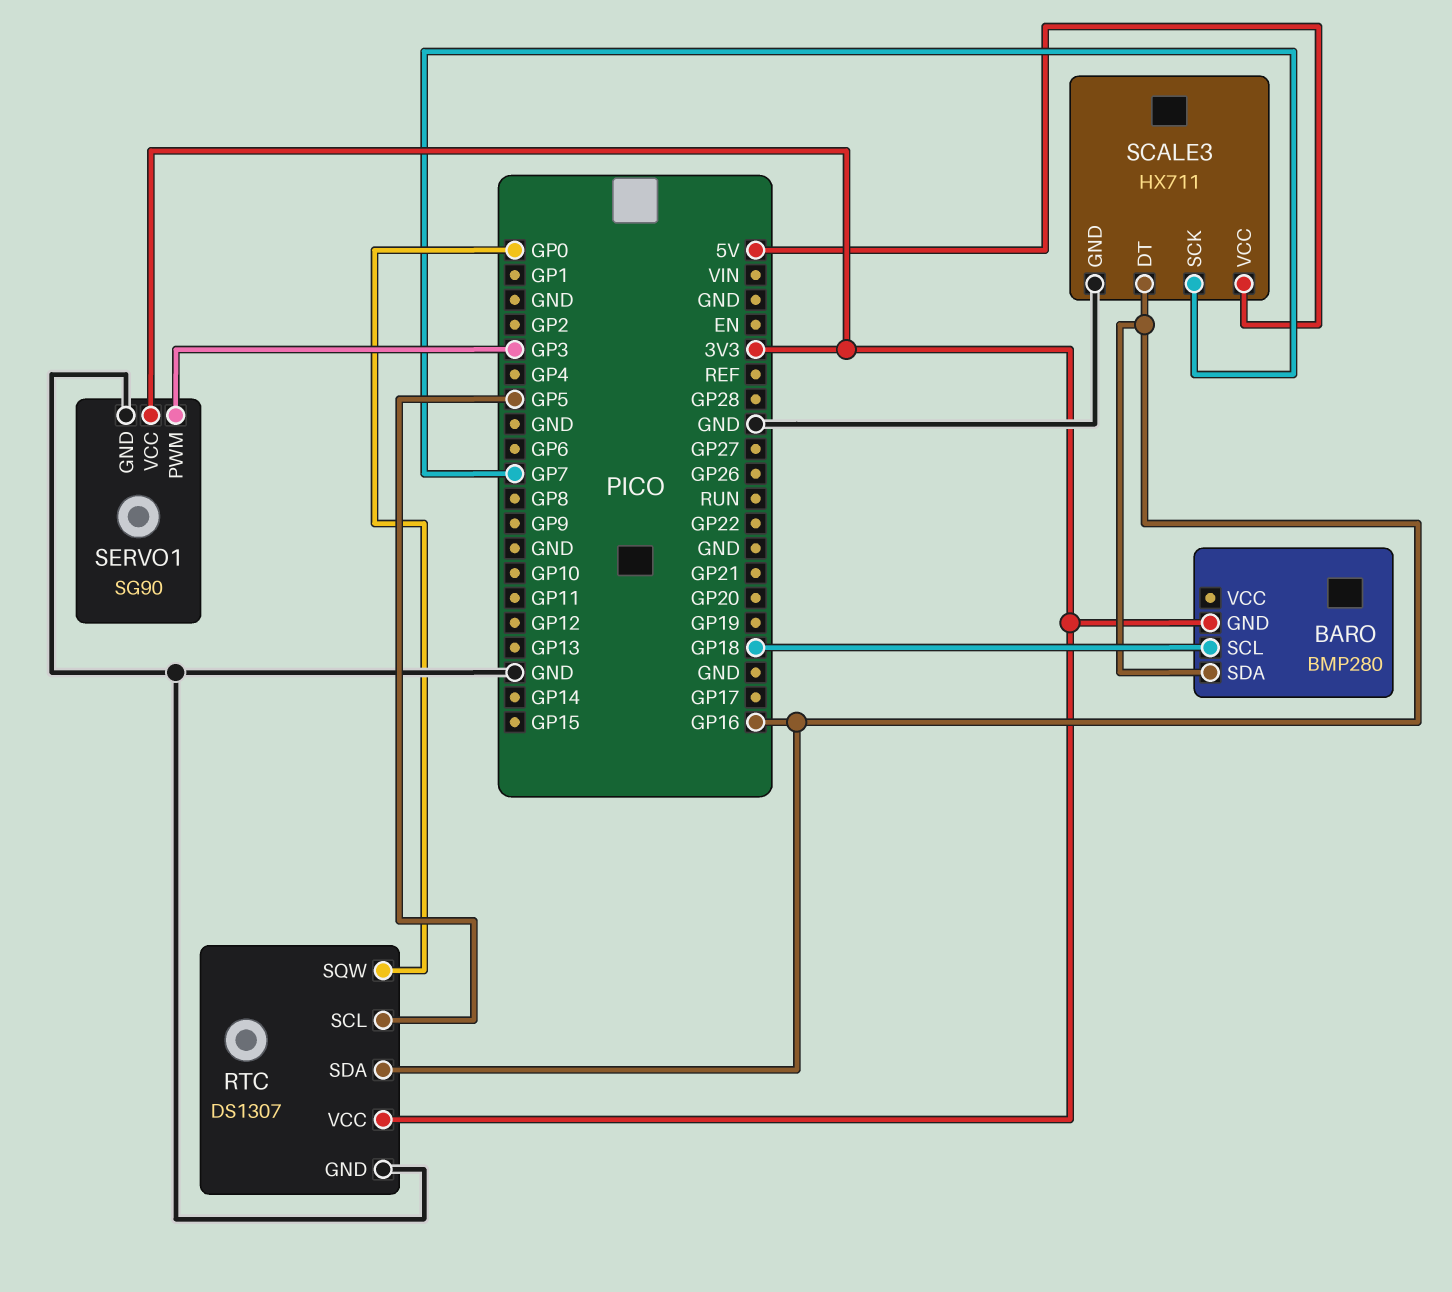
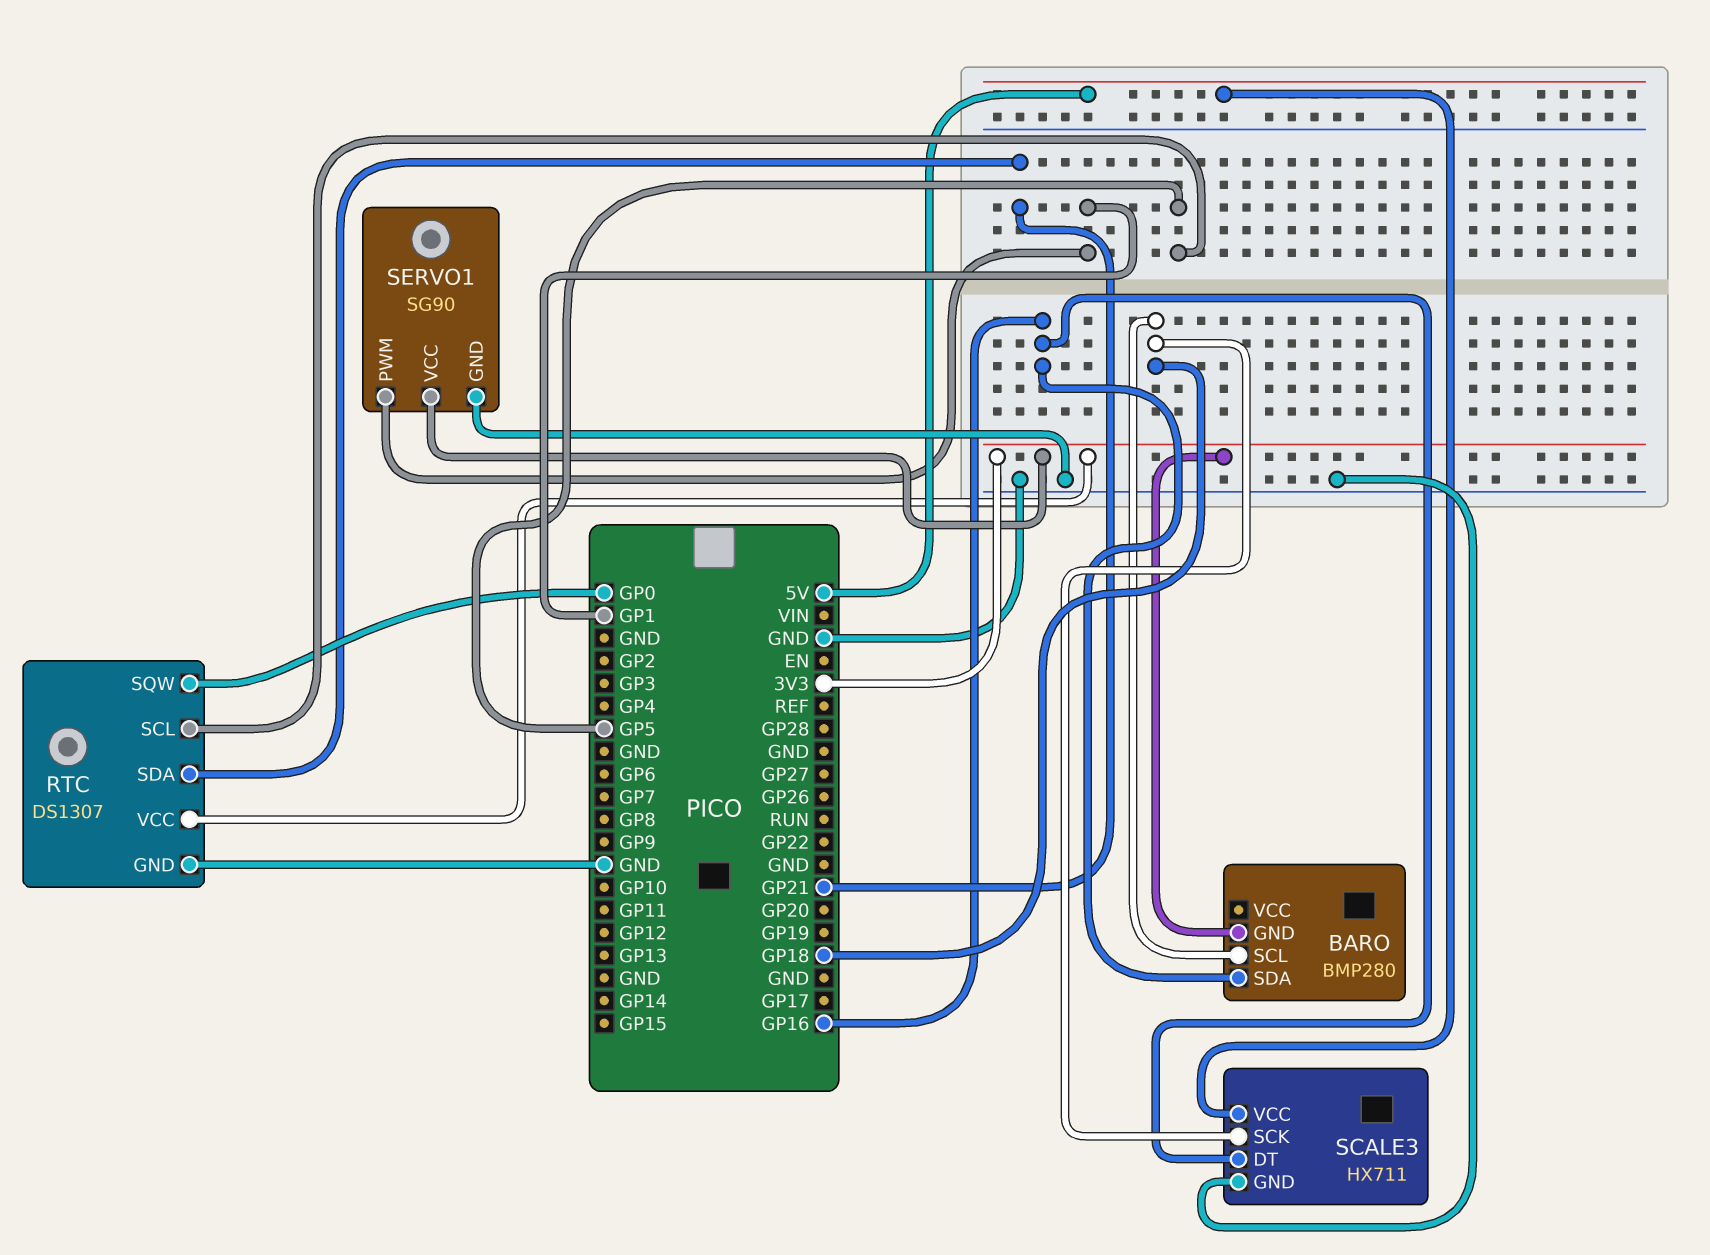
RTC pin SDA: GP16 -> GP21
SCALE3 pin SCK: GP7 -> GP18
SERVO1 pin PWM: GP3 -> GP1

